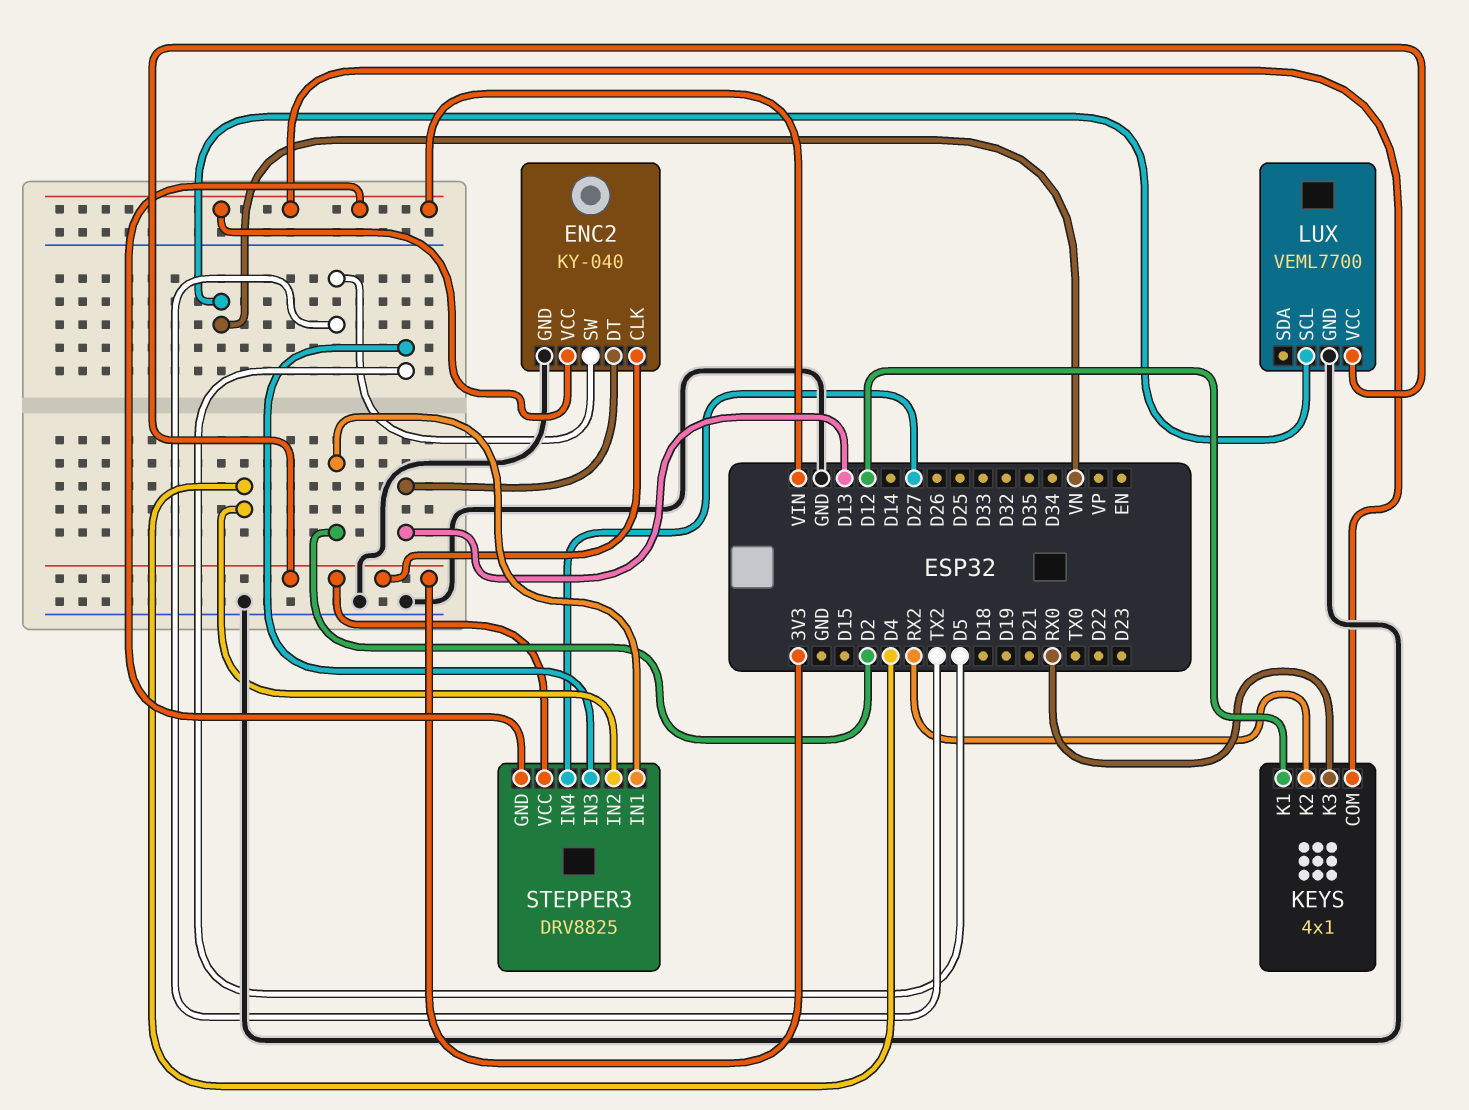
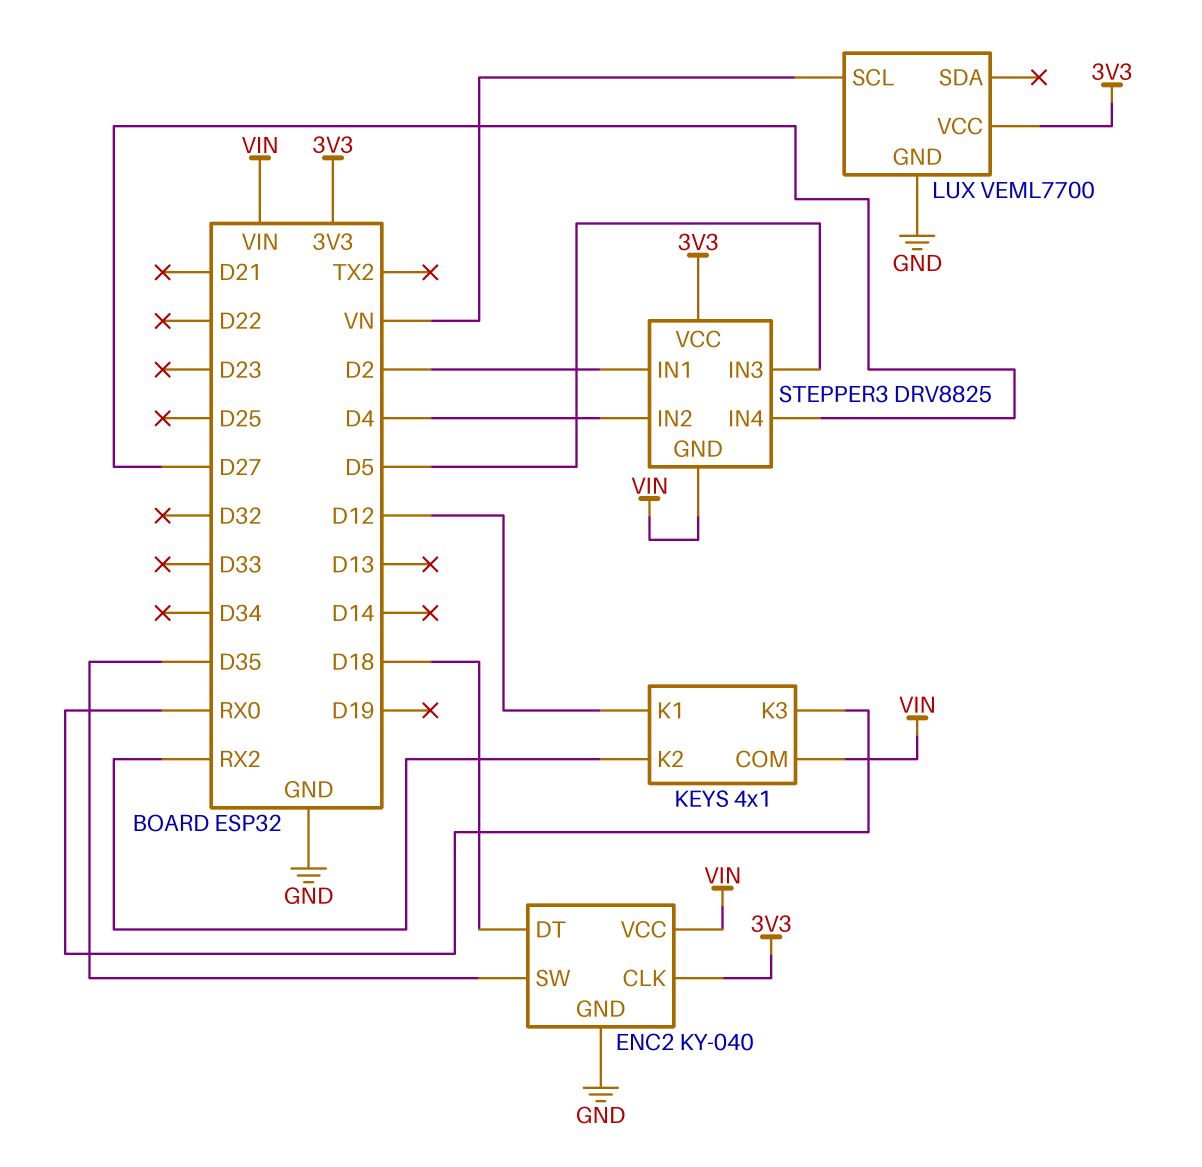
ENC2 pin DT: D13 -> D18
ENC2 pin SW: TX2 -> D35

